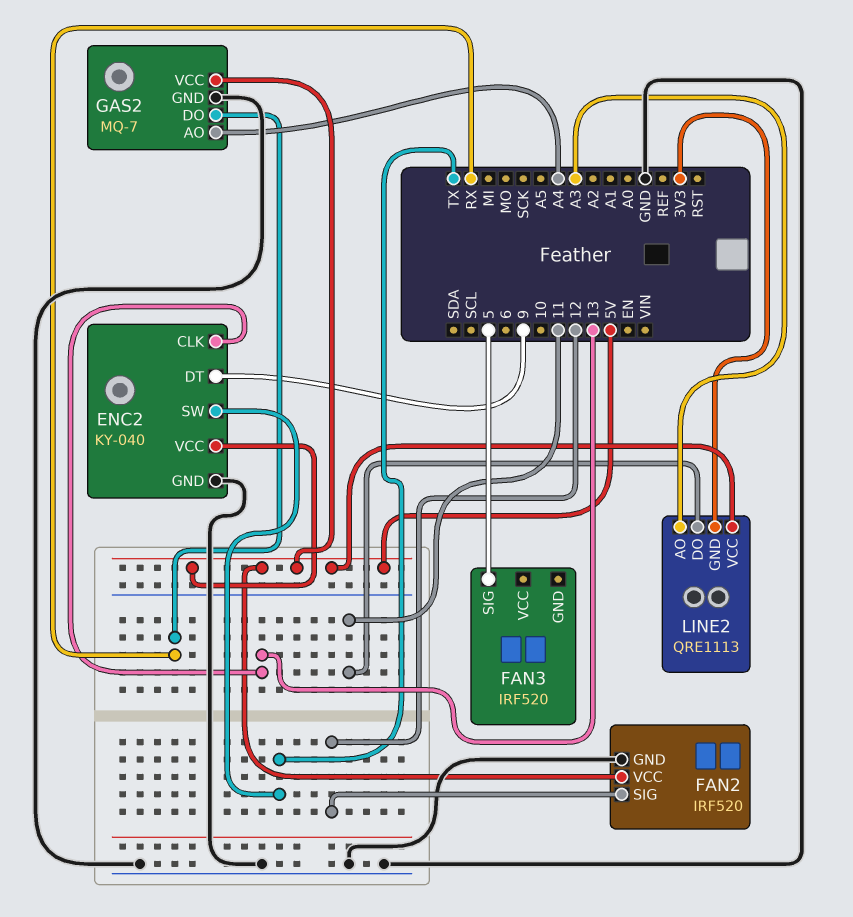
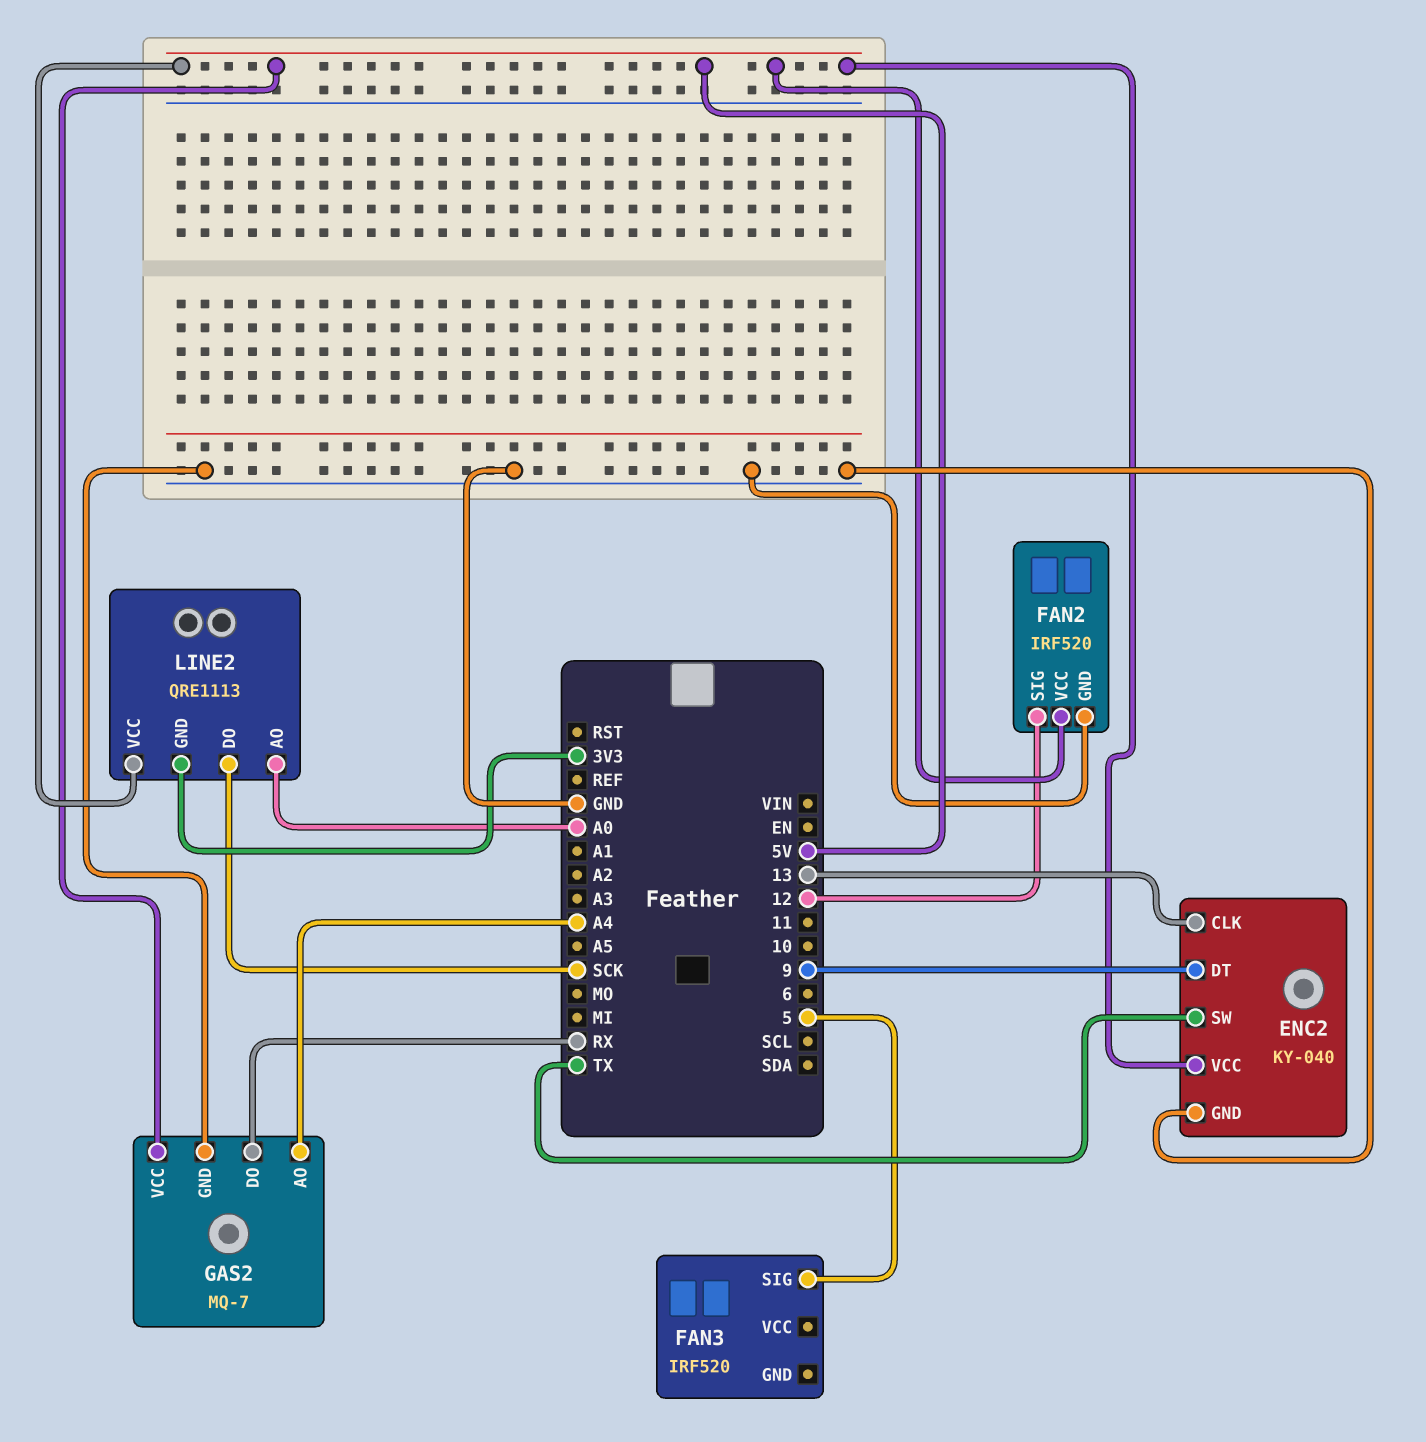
LINE2 pin AO: A3 -> A0
LINE2 pin DO: 11 -> SCK

